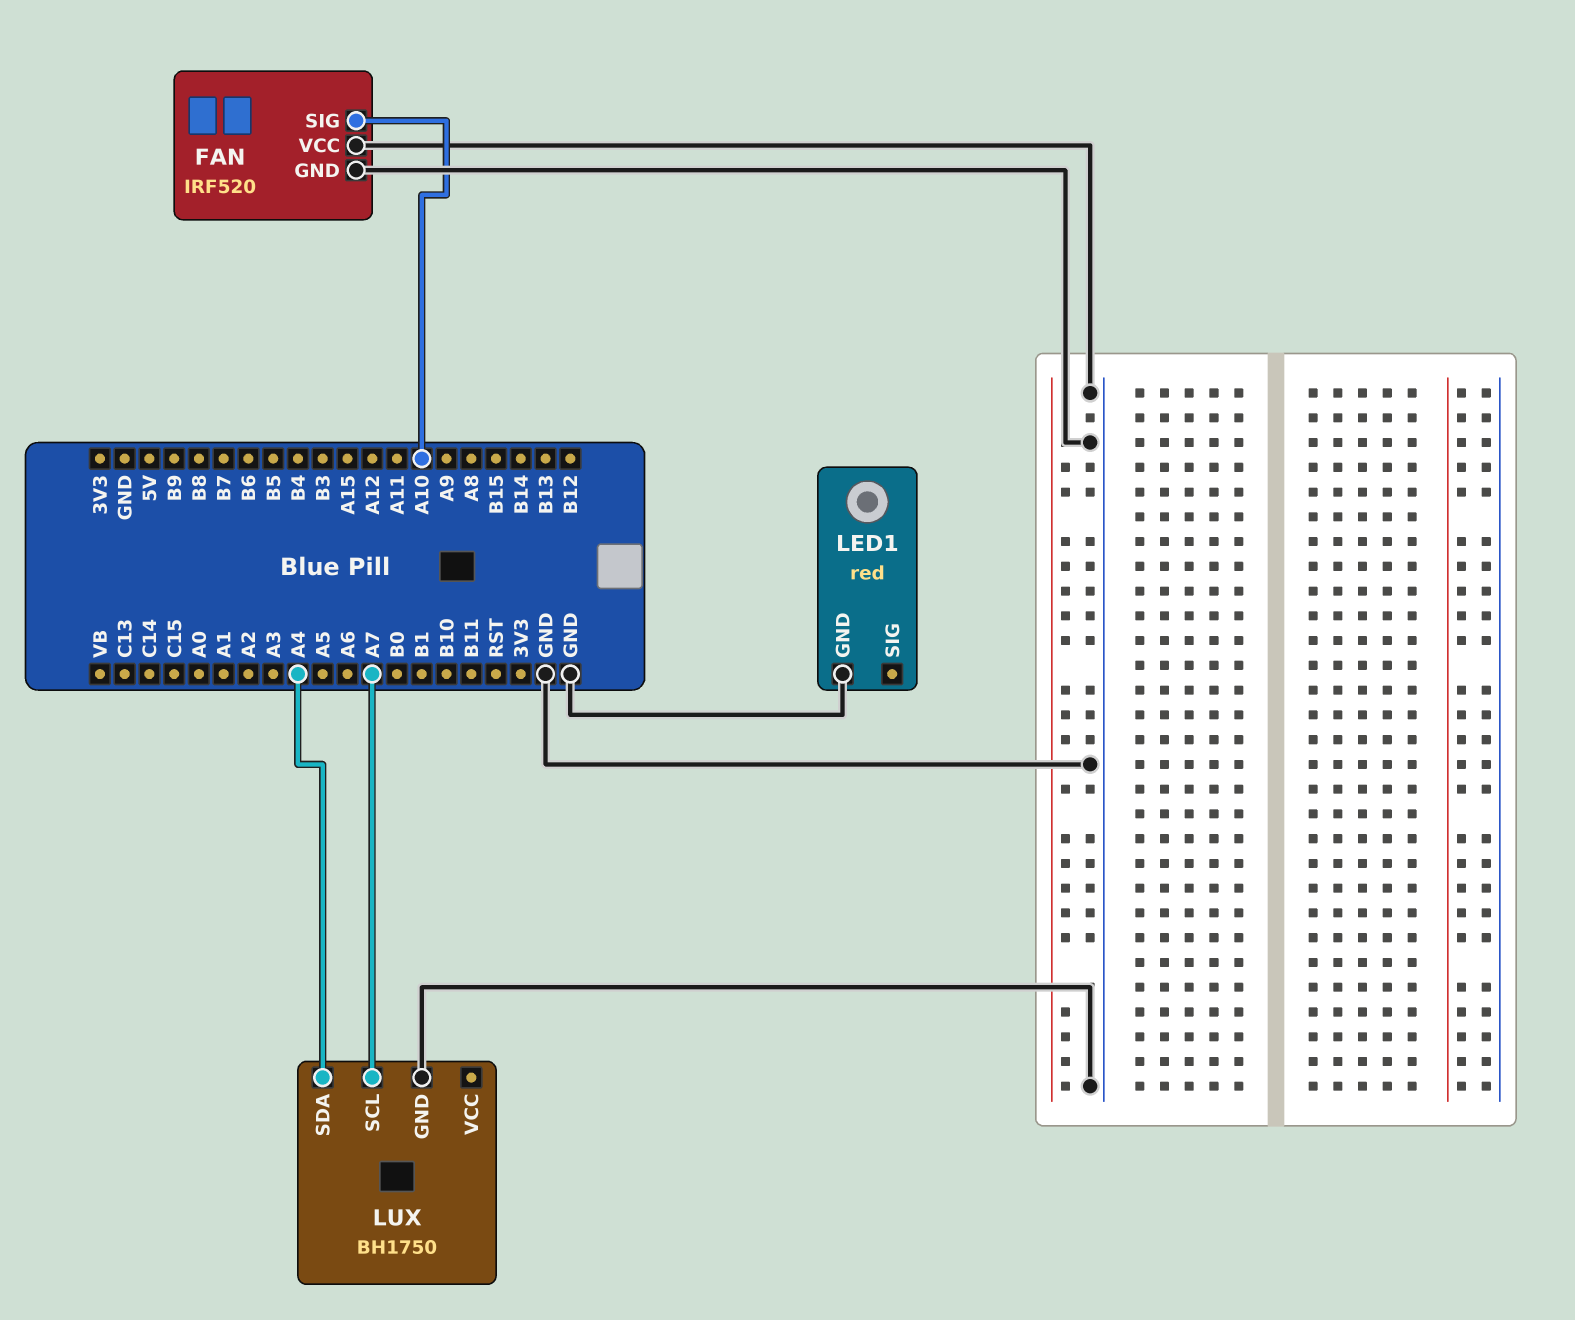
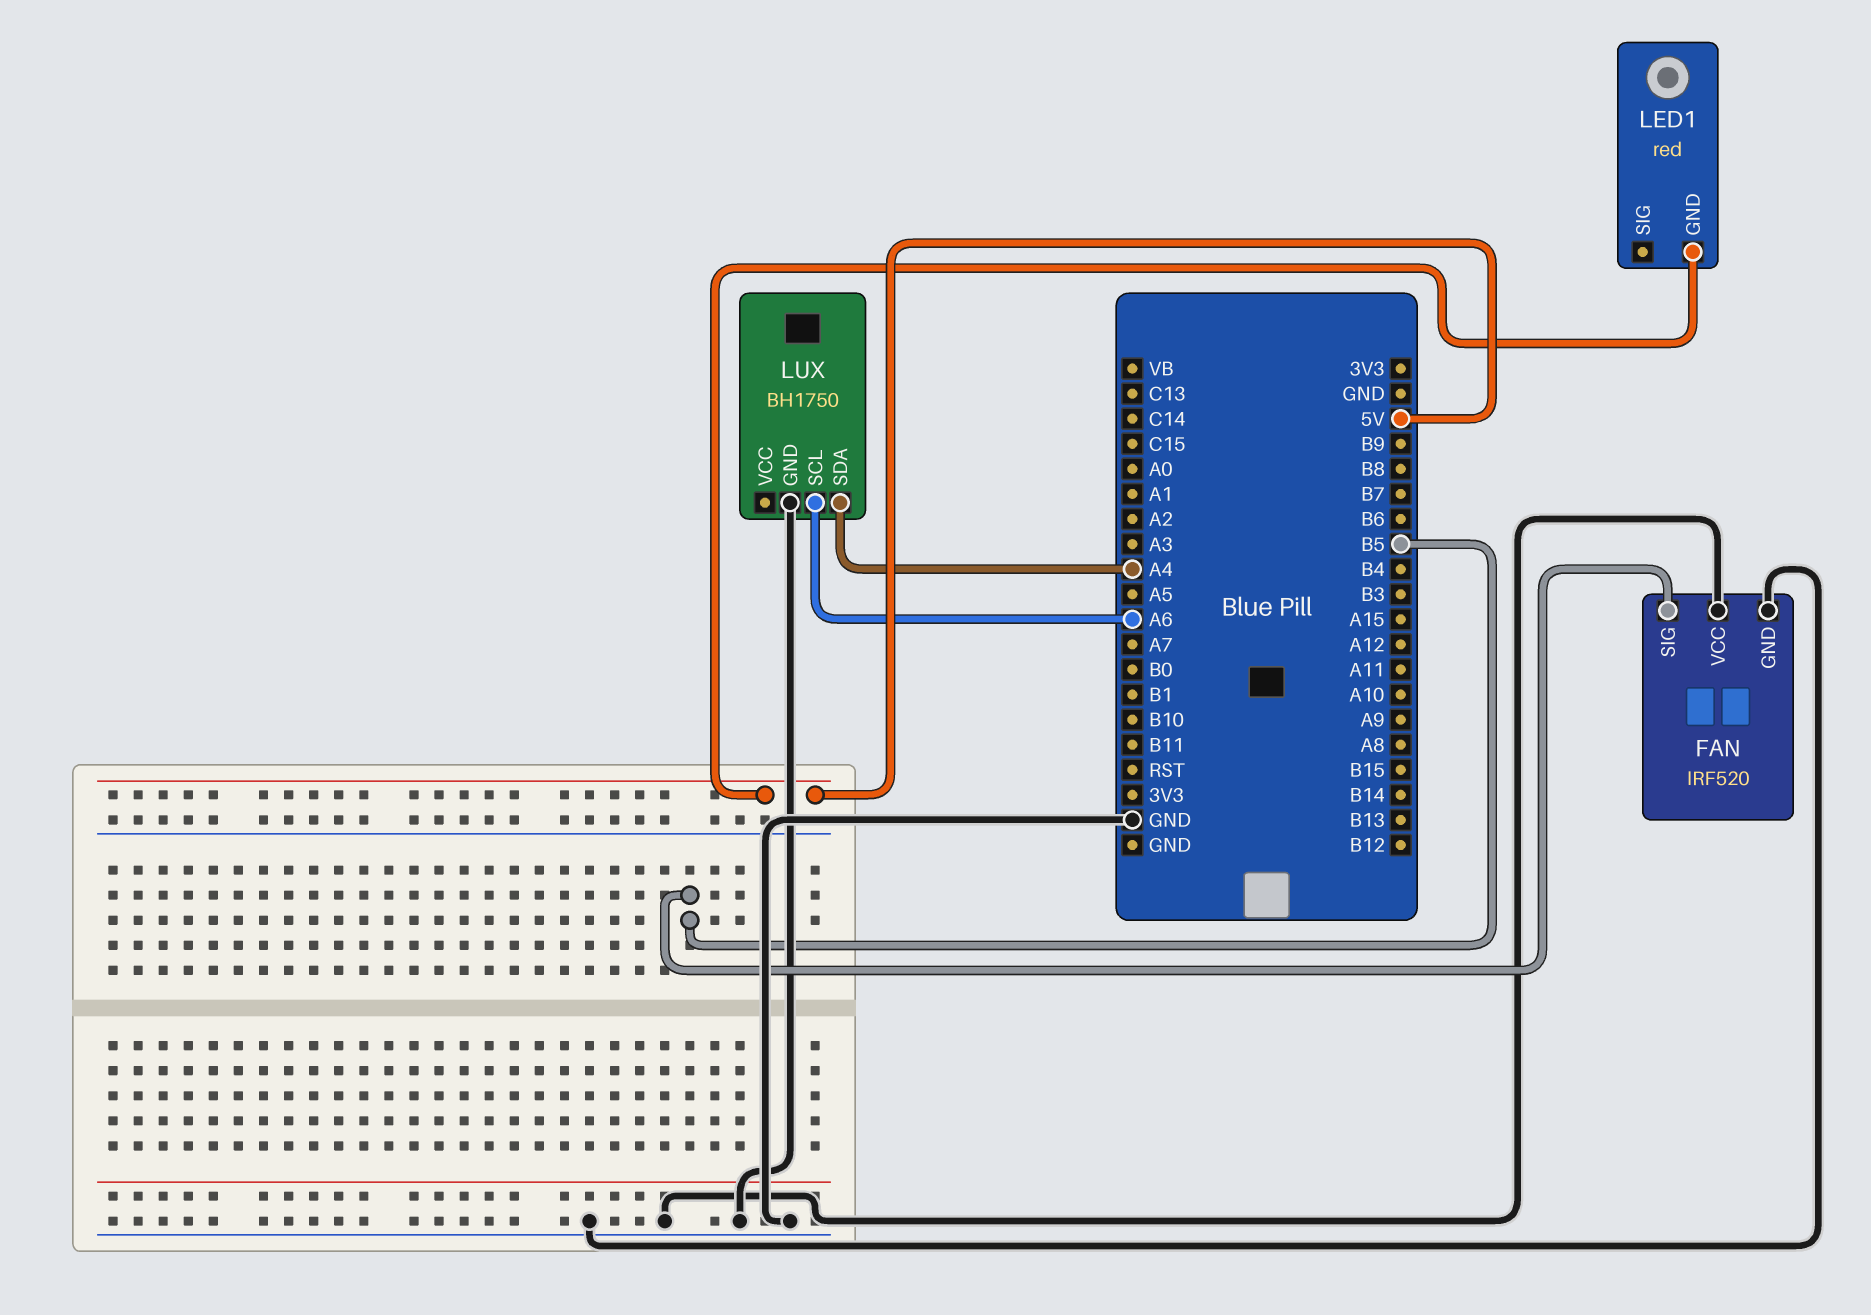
FAN pin SIG: A10 -> B5
LED1 pin GND: GND -> 5V
LUX pin SCL: A7 -> A6

